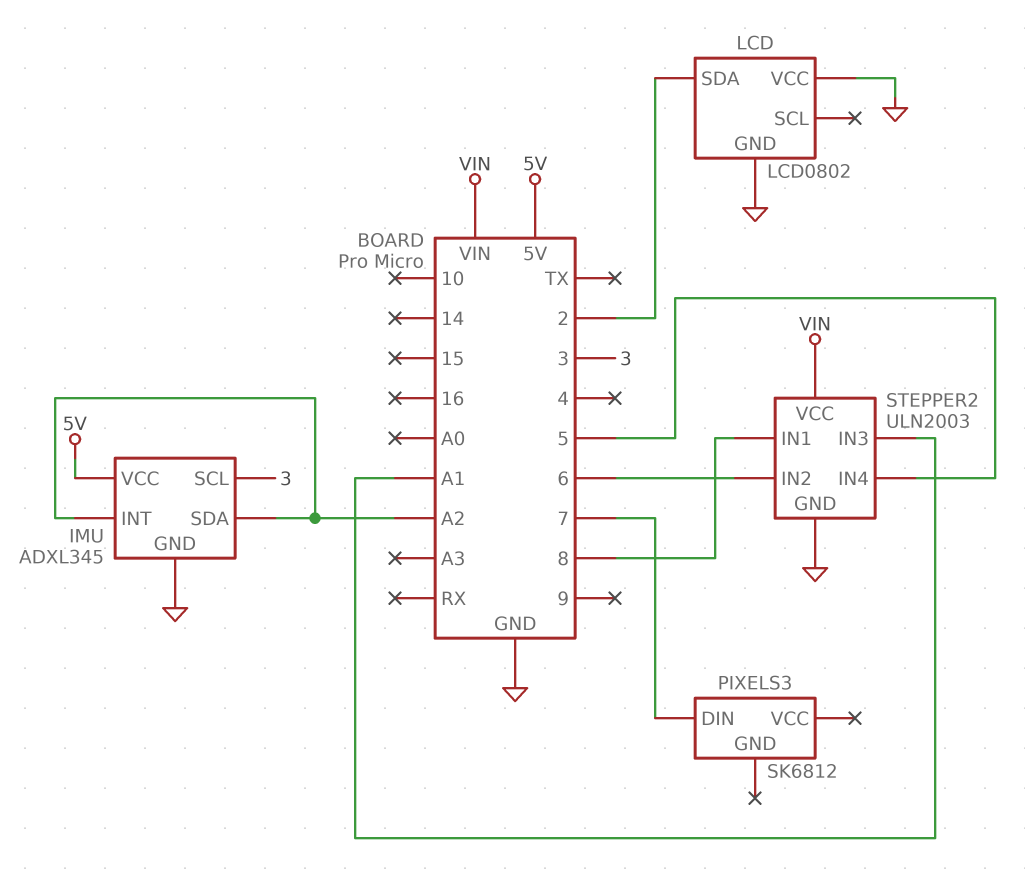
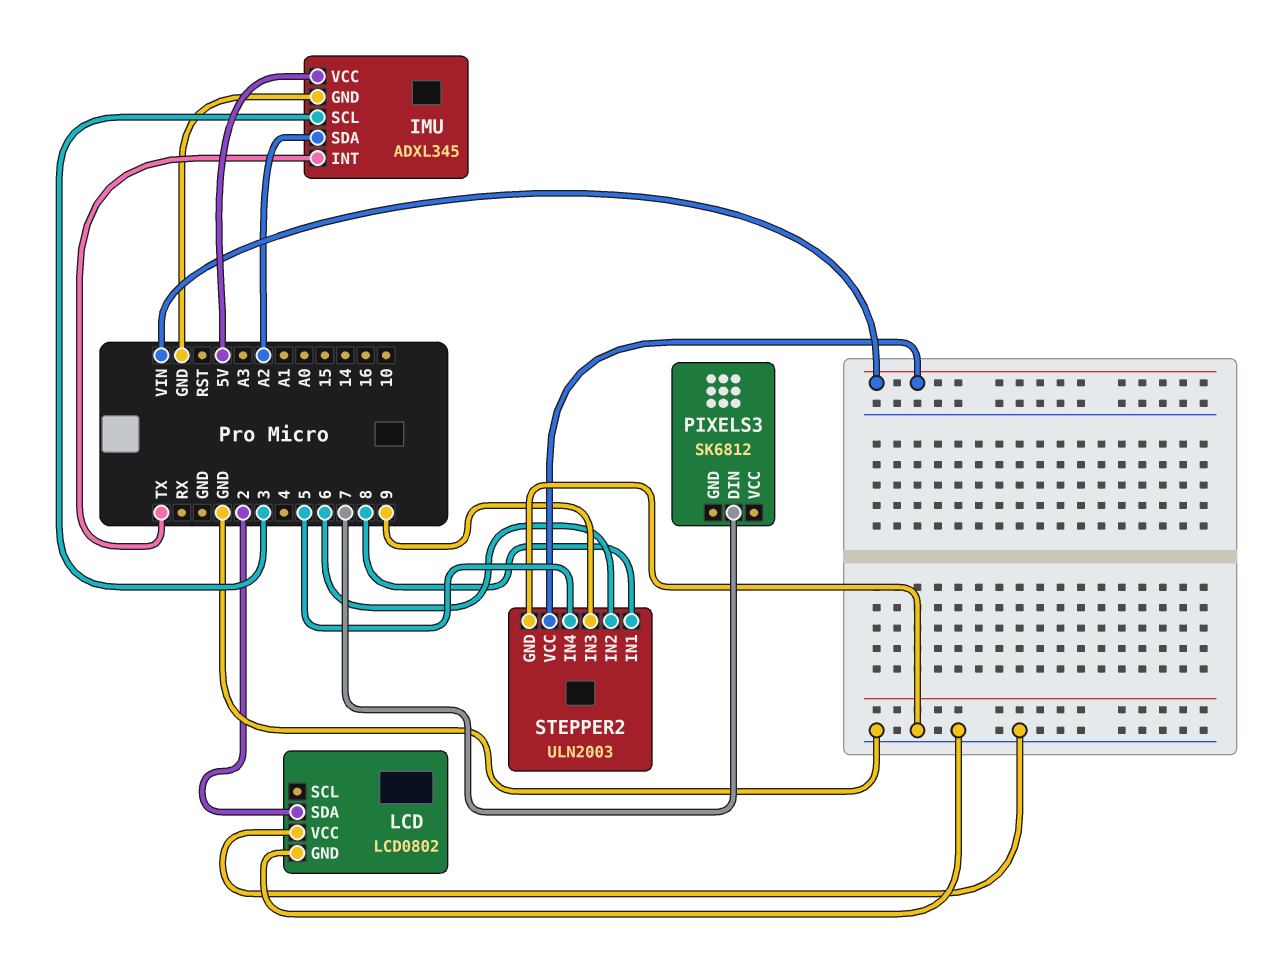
IMU pin INT: A2 -> TX
STEPPER2 pin IN3: A1 -> 9

